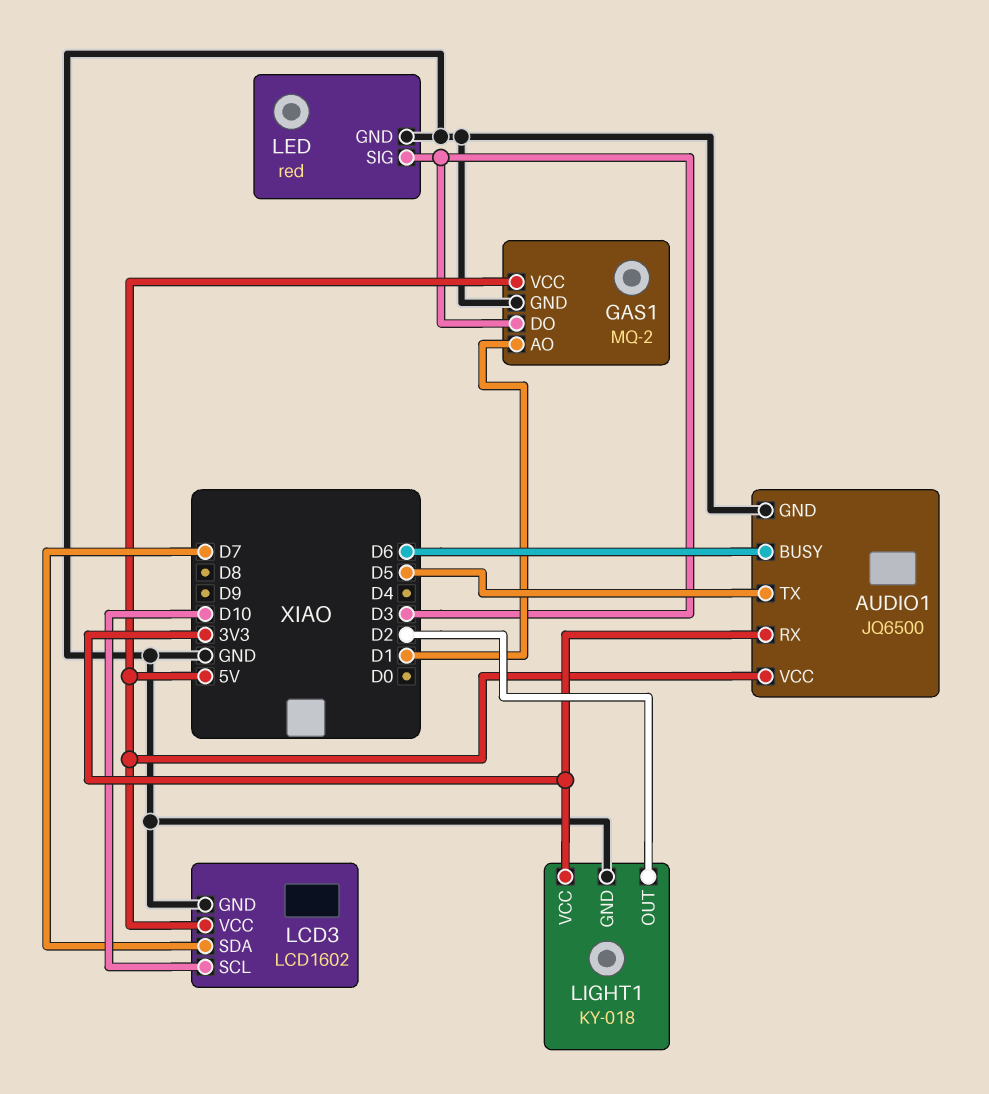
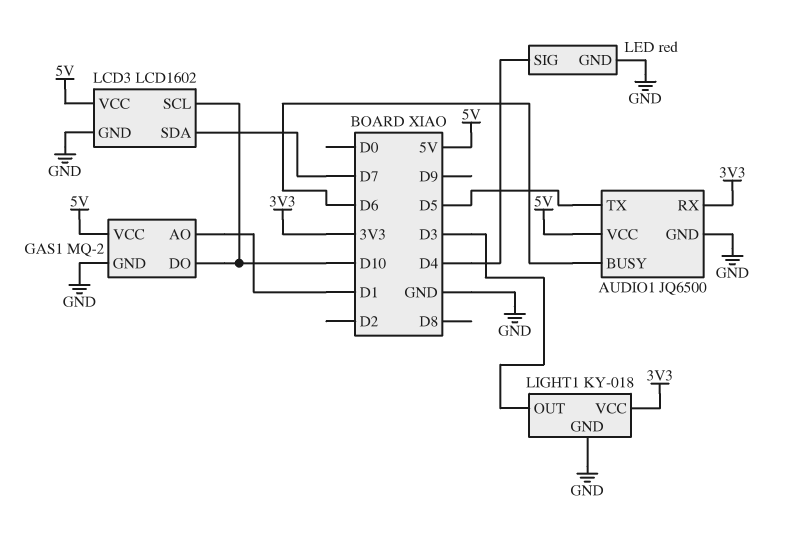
GAS1 pin DO: D3 -> D10
LED pin SIG: D3 -> D4
LIGHT1 pin OUT: D2 -> D3

